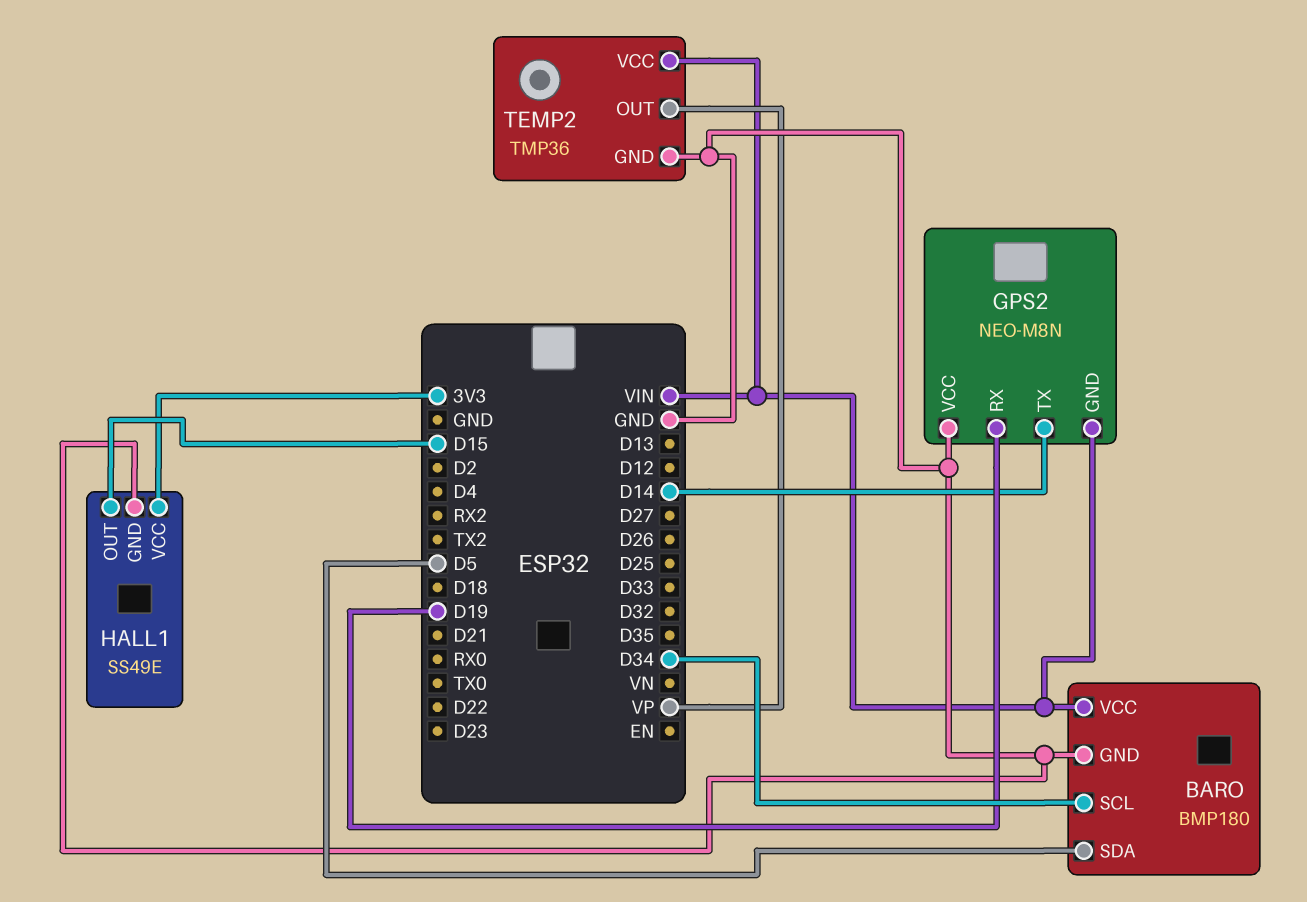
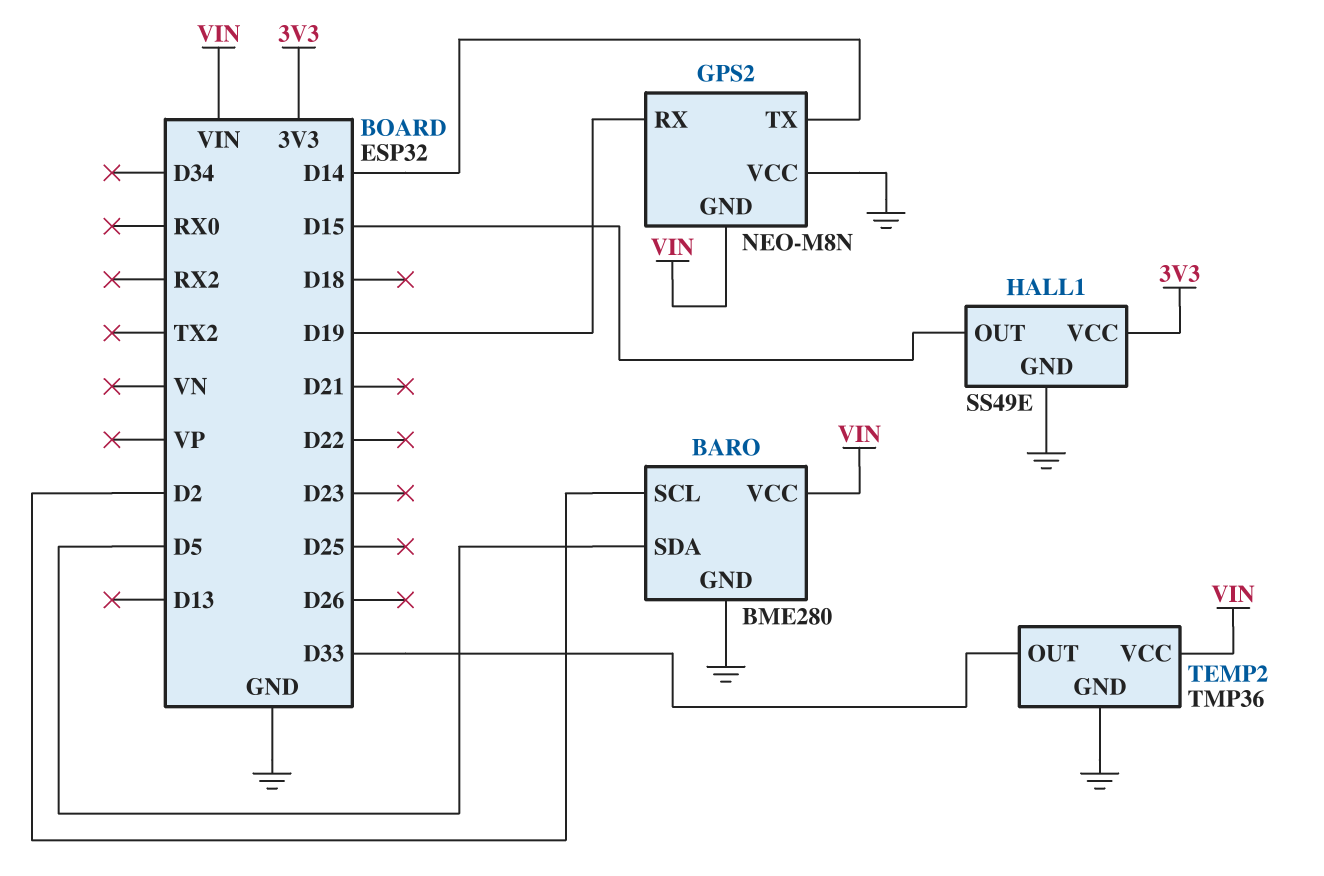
BARO: BMP180 -> BME280
BARO pin SCL: D34 -> D2
TEMP2 pin OUT: VP -> D33

